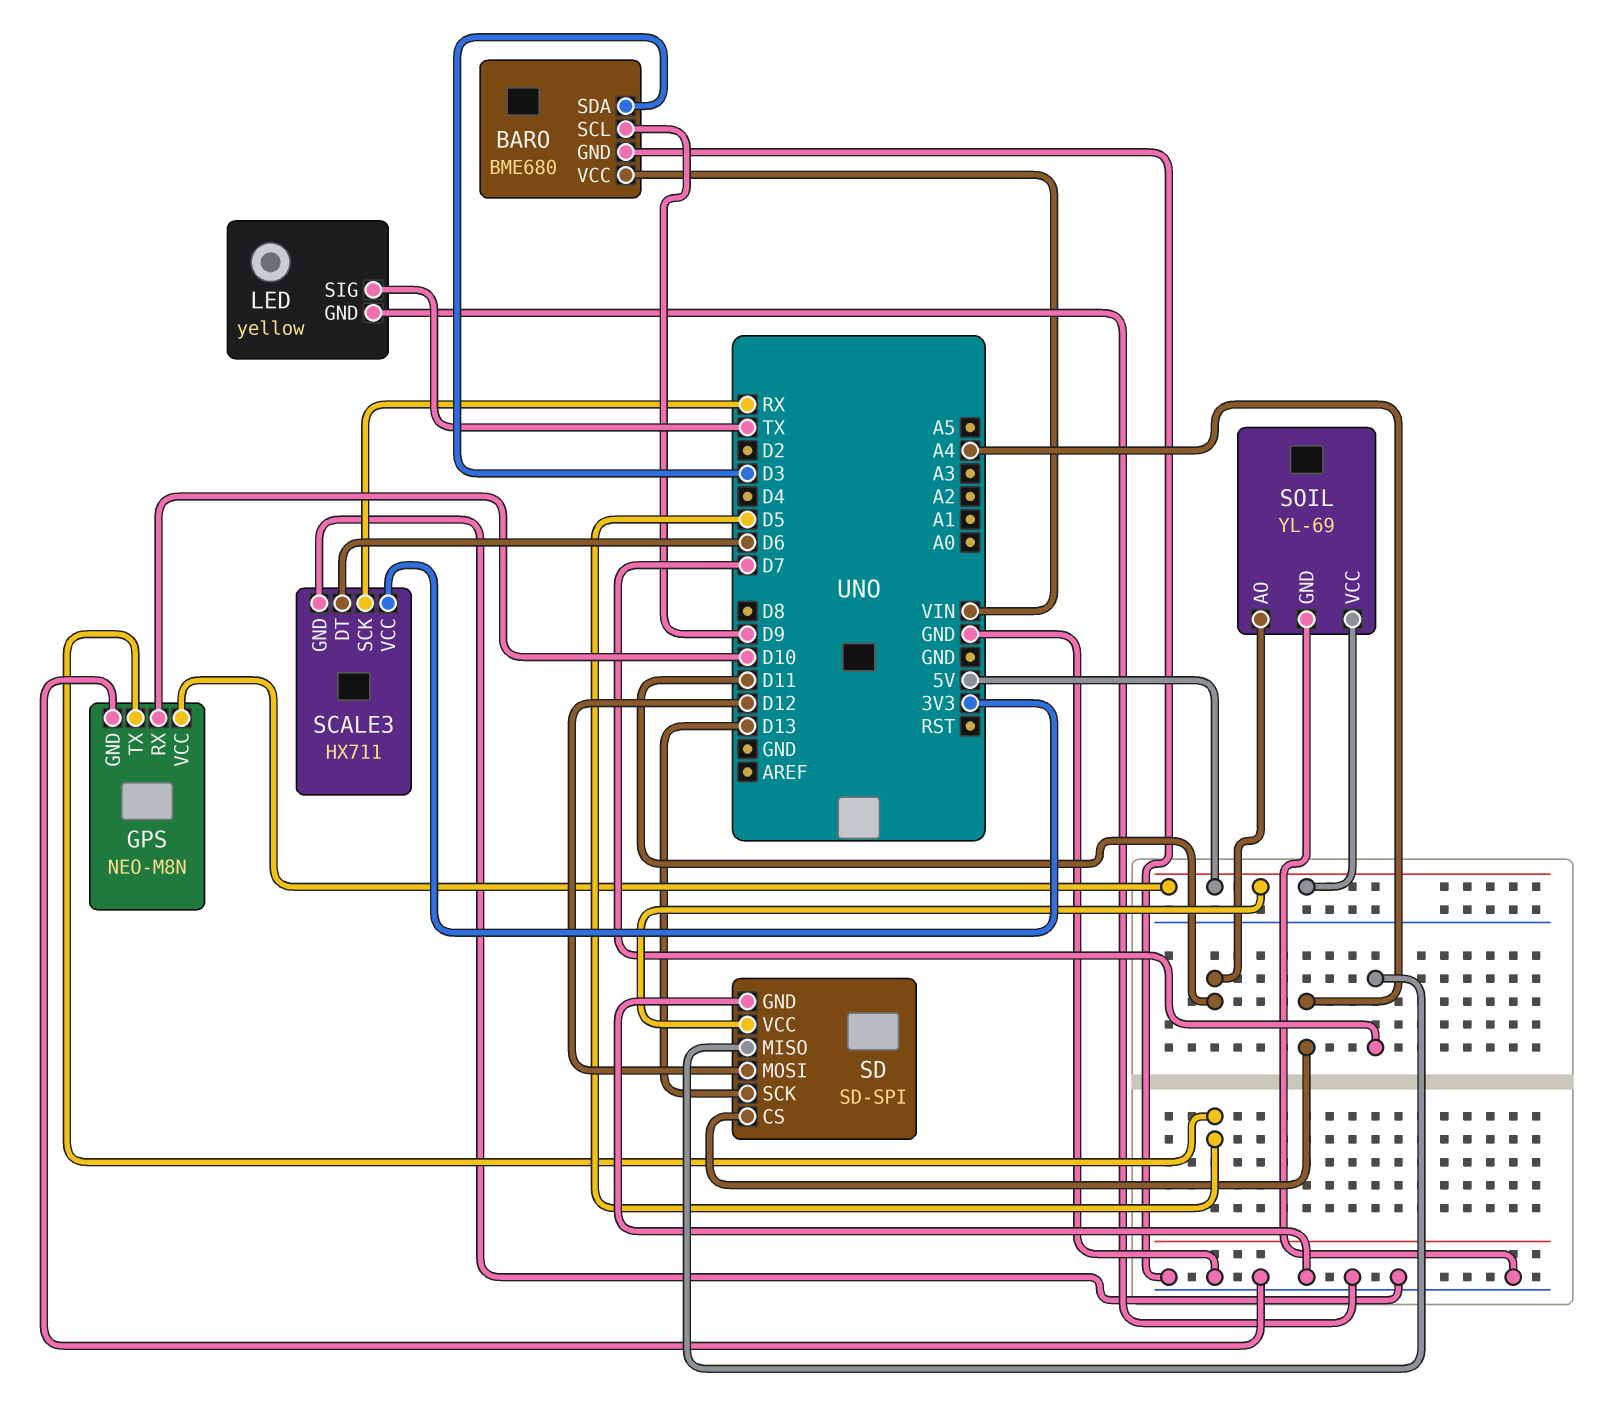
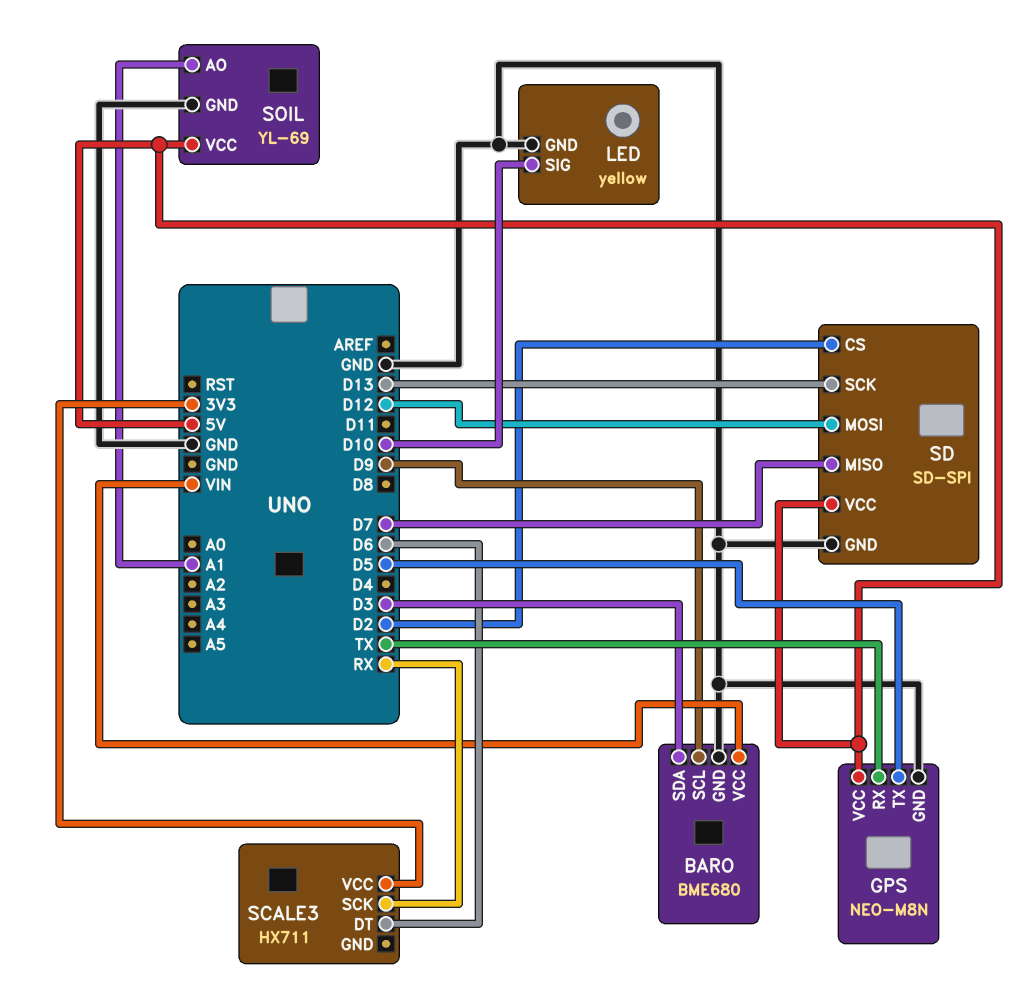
GPS pin RX: D10 -> TX
LED pin SIG: TX -> D10
SCALE3 pin GND: GND -> none
SD pin CS: A4 -> D2
SOIL pin AO: D11 -> A1

